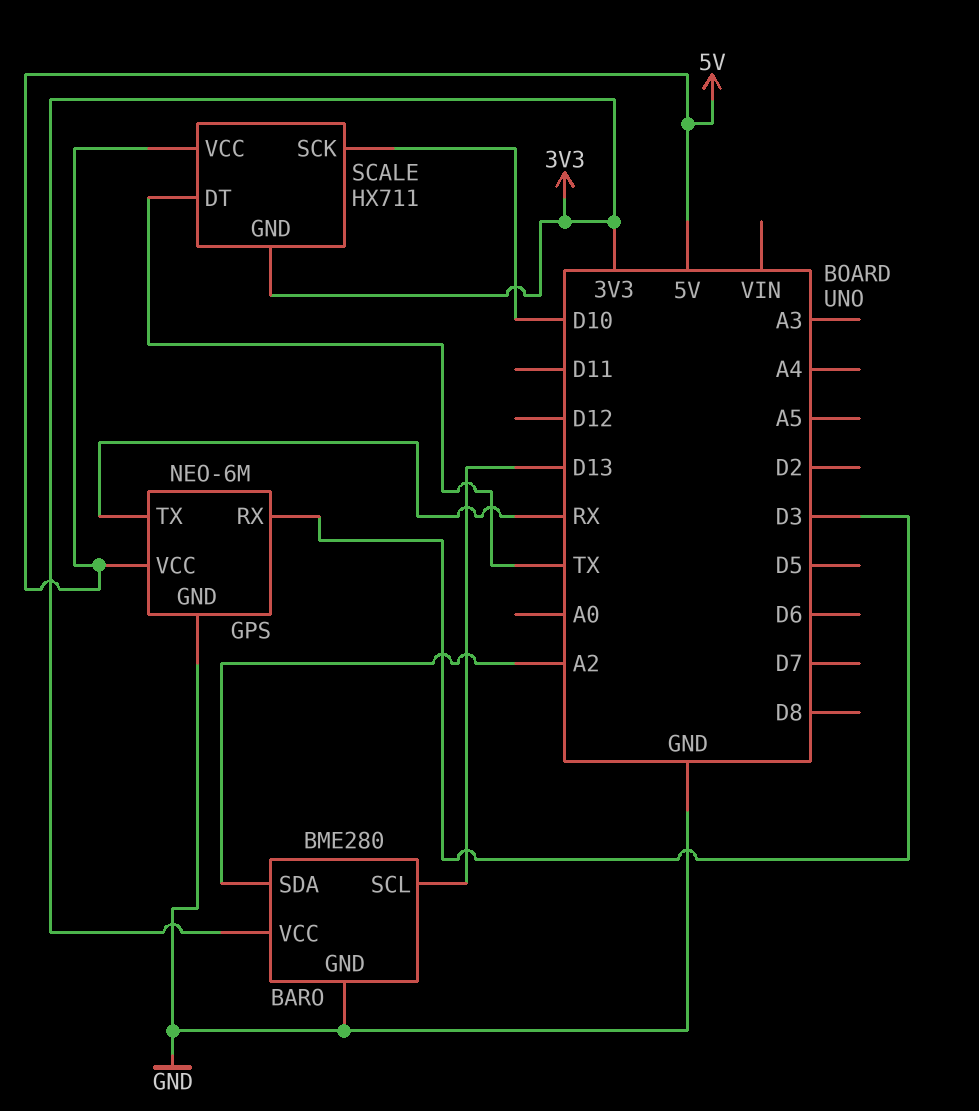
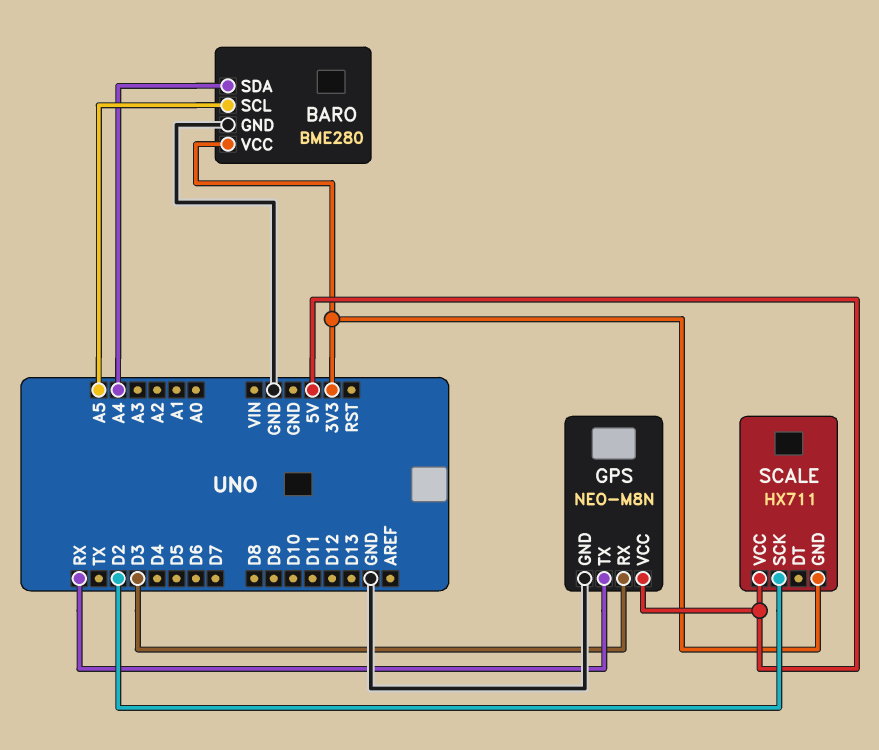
BARO pin SCL: D13 -> A5
BARO pin SDA: A2 -> A4
GPS: NEO-6M -> NEO-M8N
SCALE pin DT: TX -> none
SCALE pin SCK: D10 -> D2

